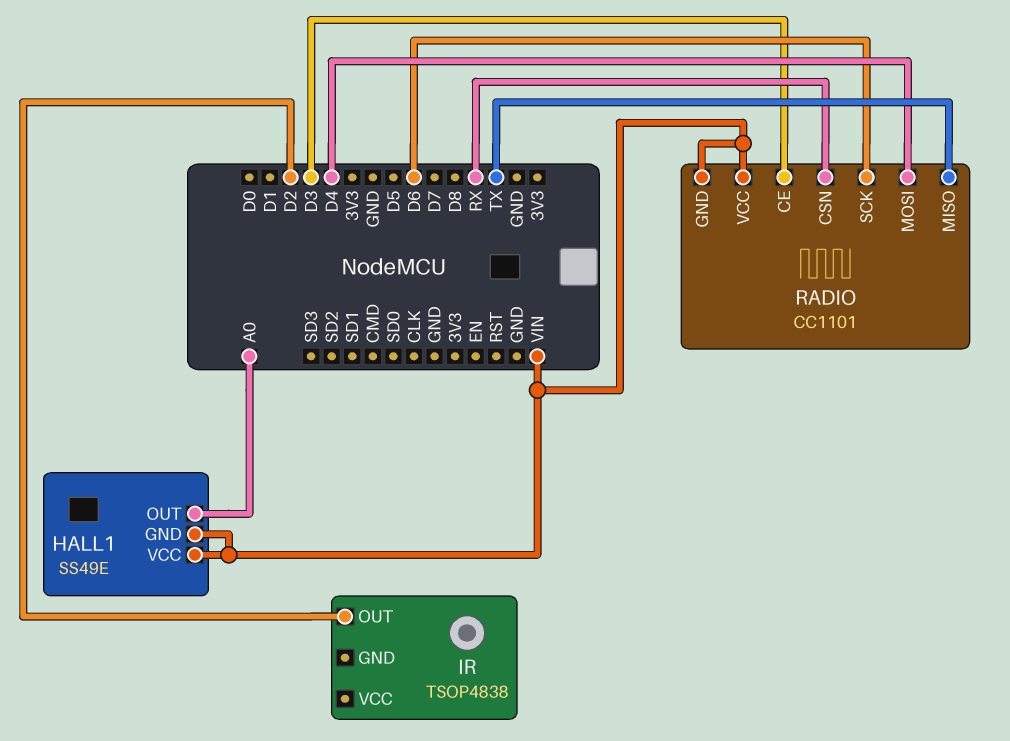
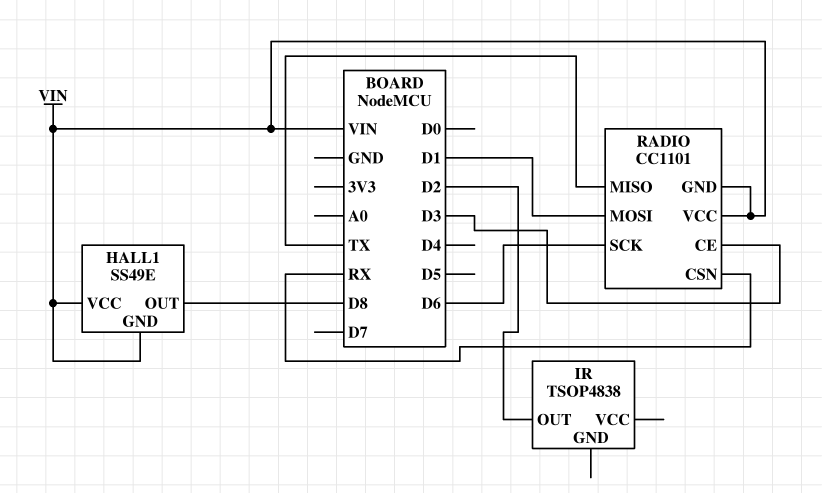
HALL1 pin OUT: A0 -> D8
RADIO pin MOSI: D4 -> D1

